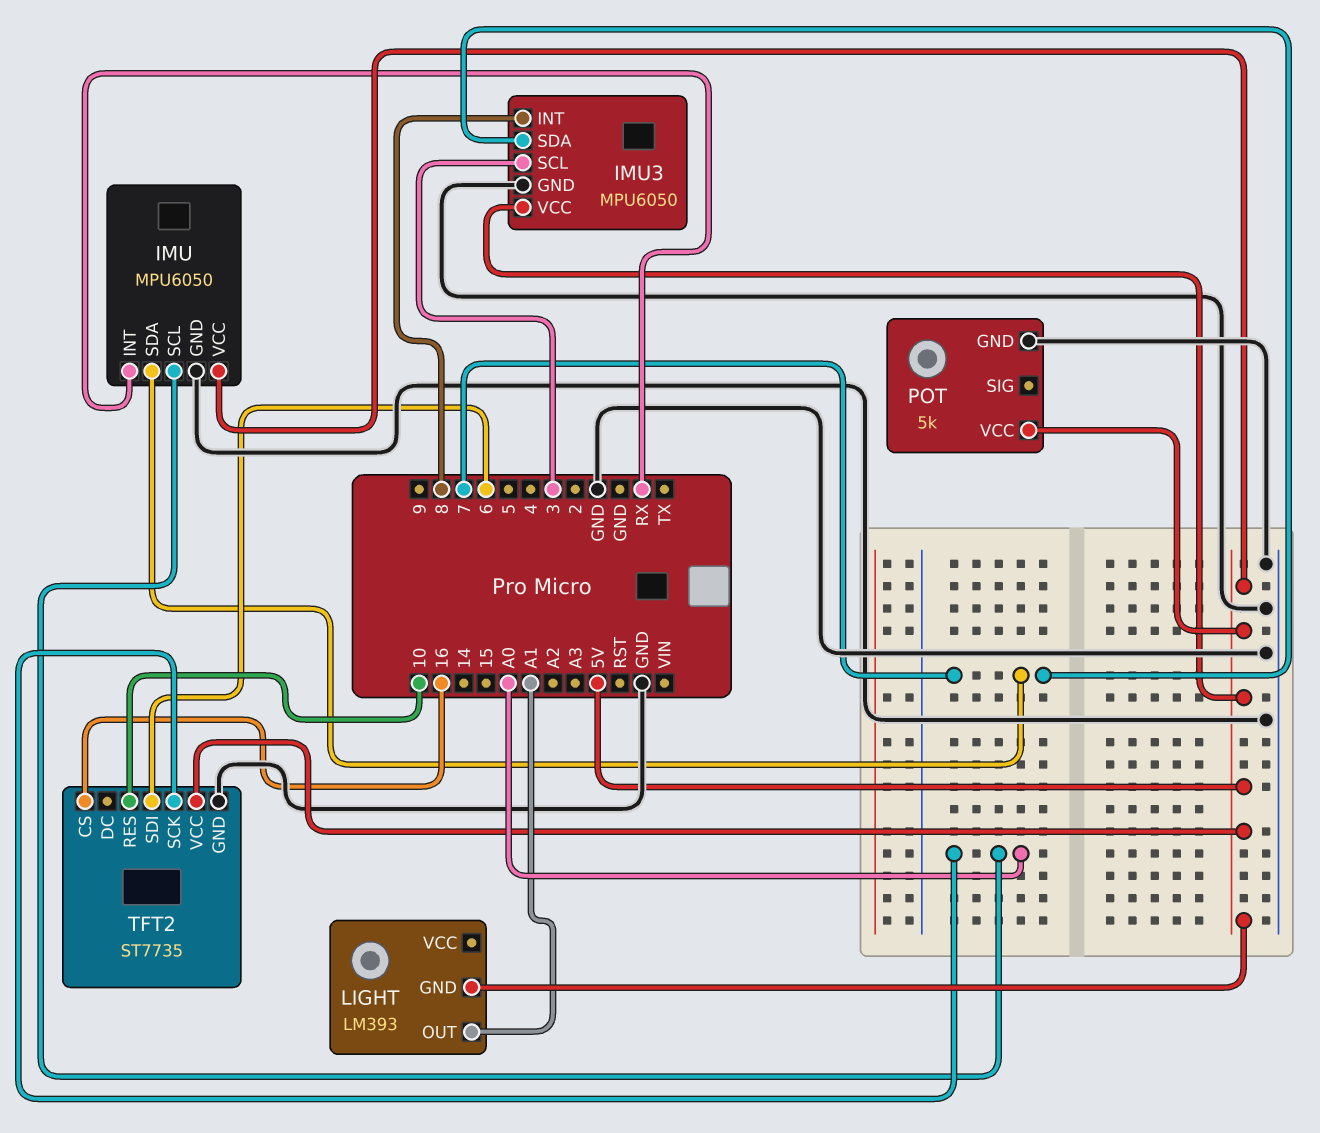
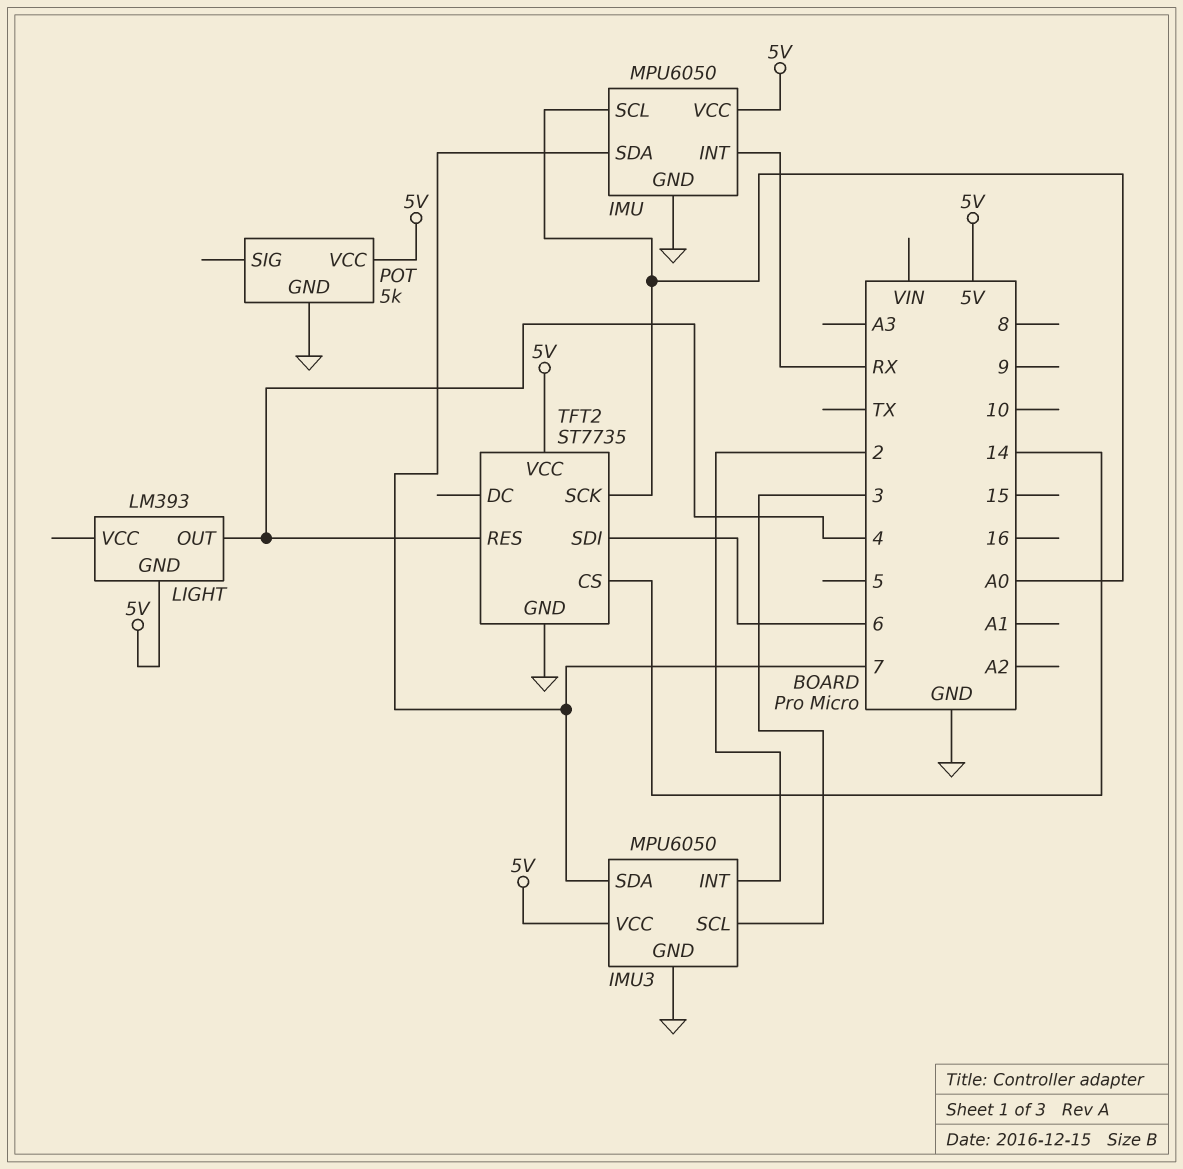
IMU3 pin INT: 8 -> 2
LIGHT pin OUT: A1 -> 4
TFT2 pin CS: 16 -> 14
TFT2 pin RES: 10 -> 4

